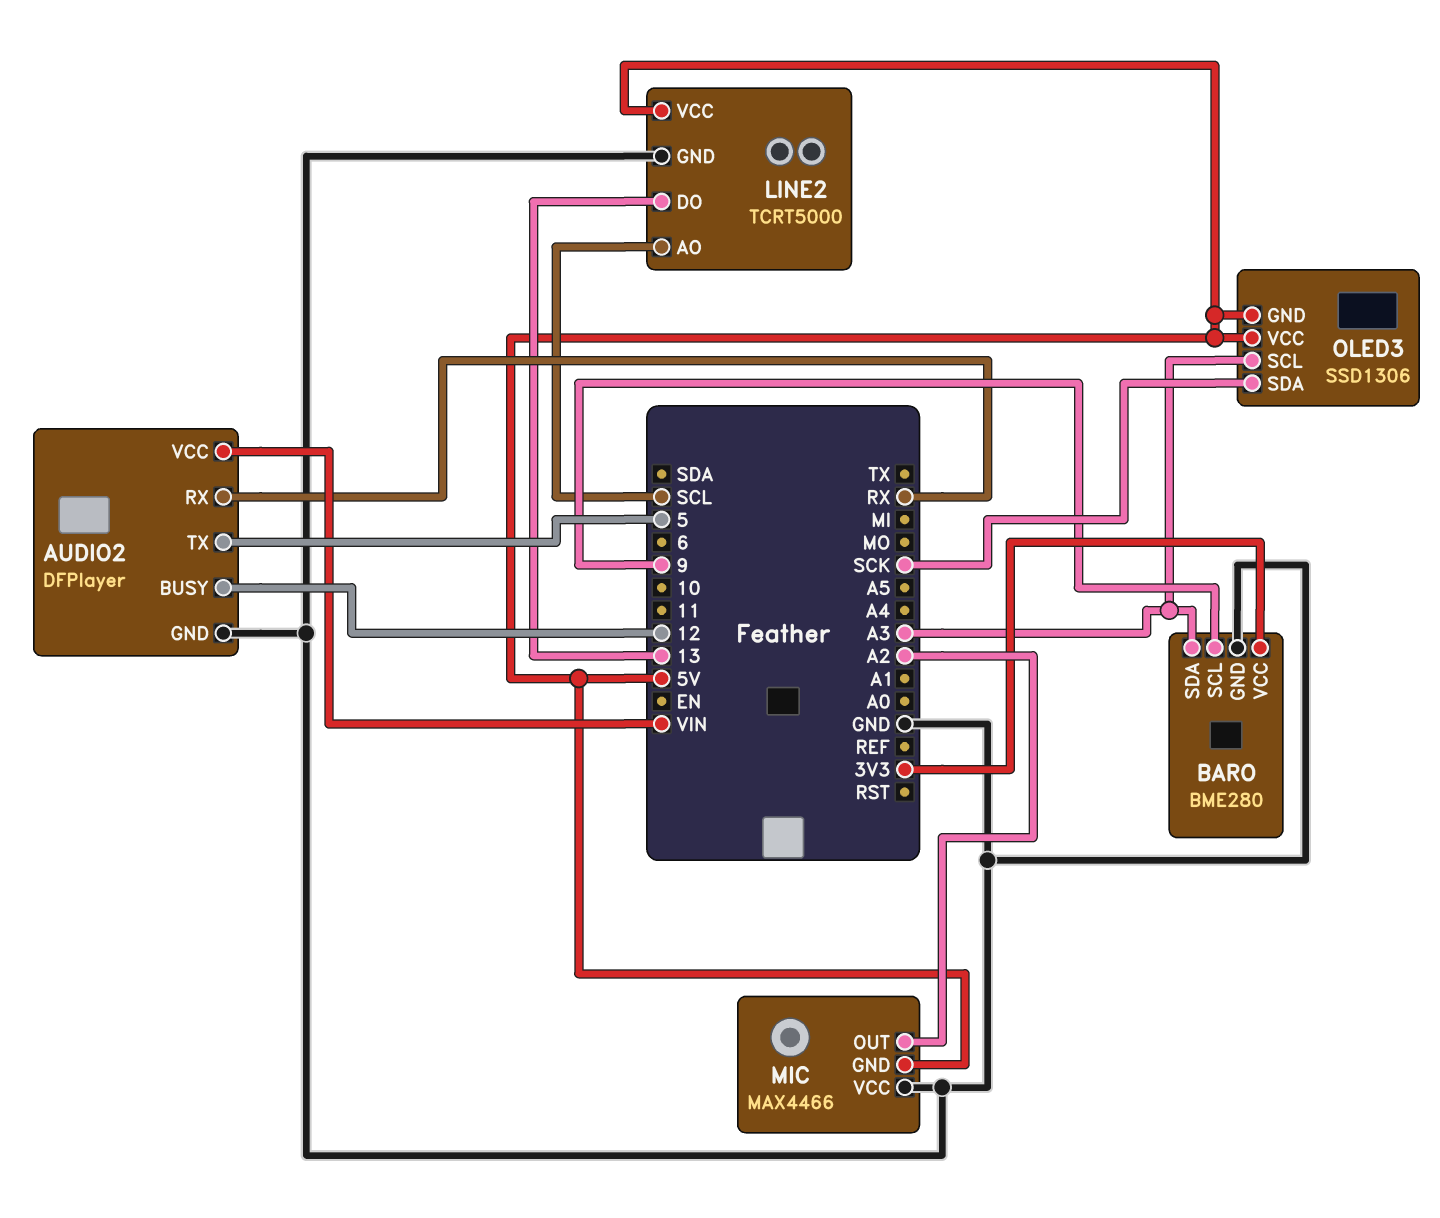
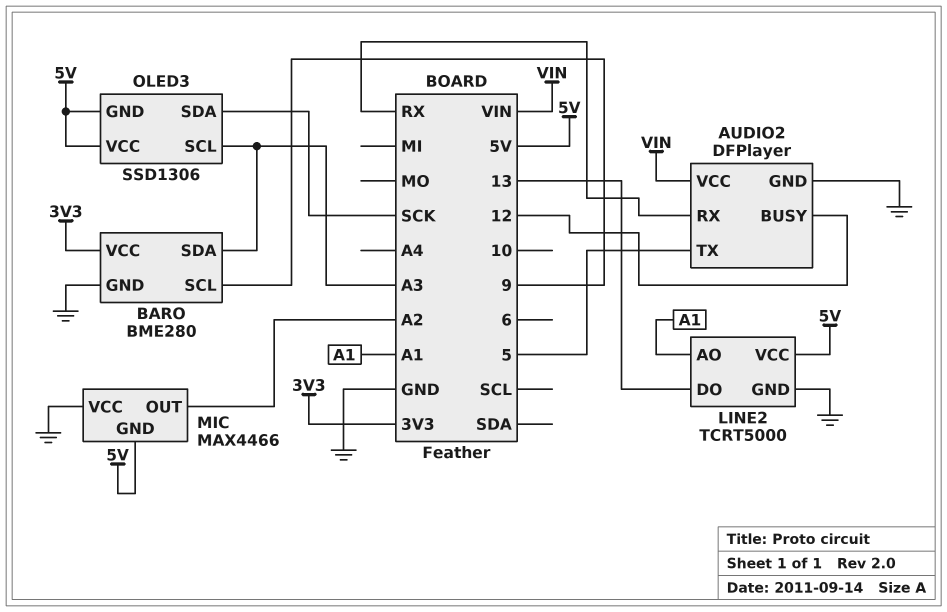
LINE2 pin AO: SCL -> A1

